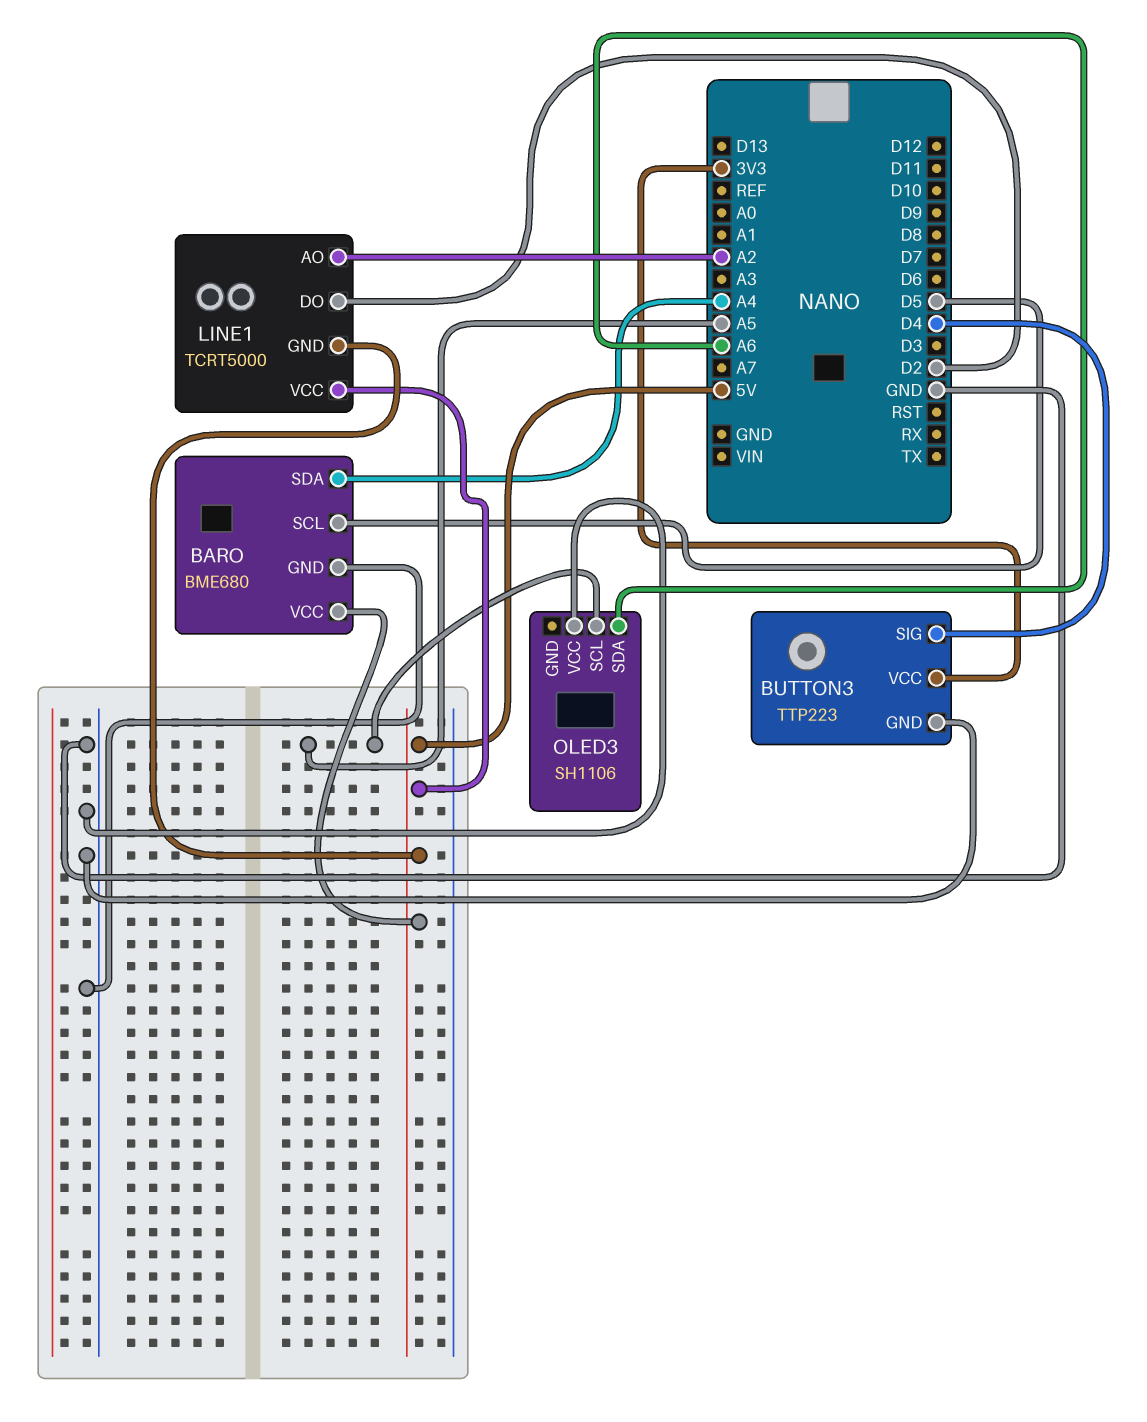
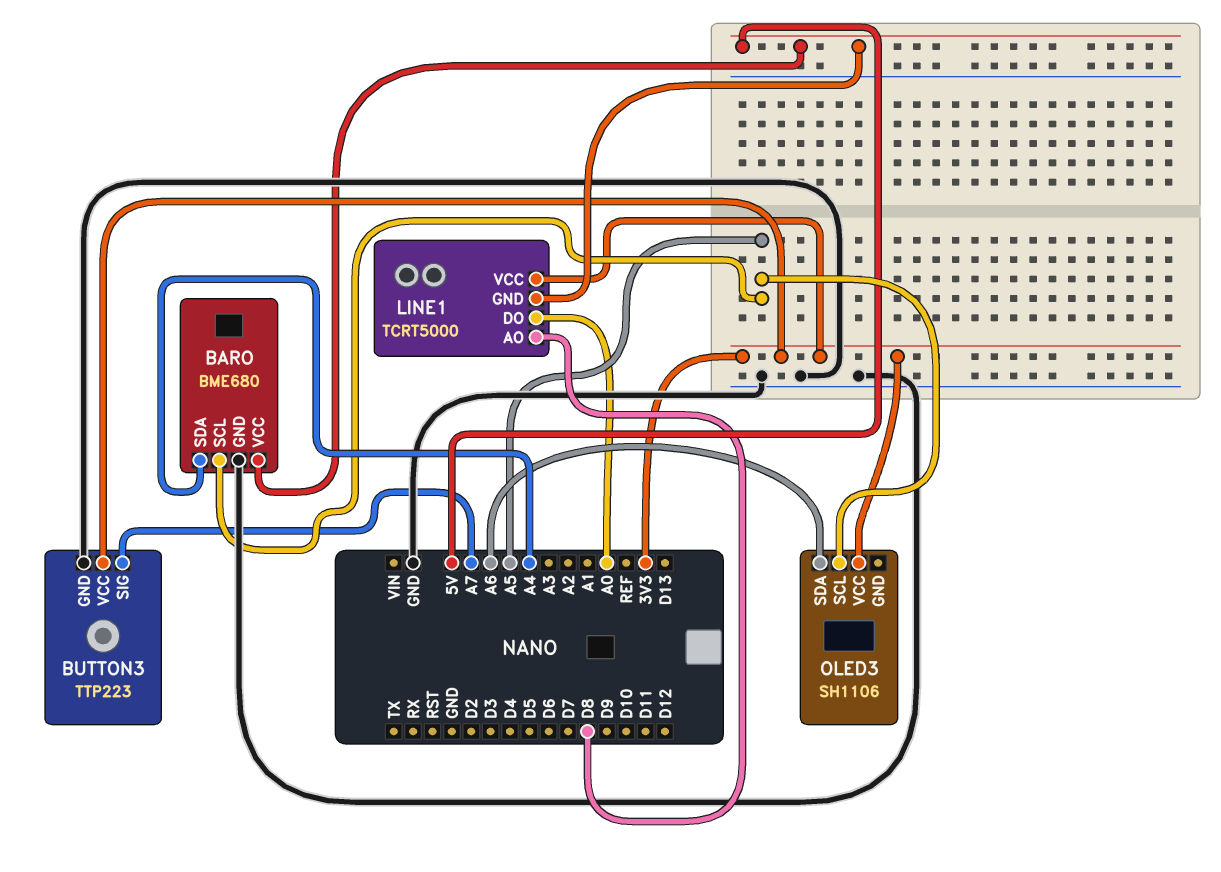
BARO pin SCL: D5 -> A5
BUTTON3 pin SIG: D4 -> A7
LINE1 pin AO: A2 -> D8
LINE1 pin DO: D2 -> A0
LINE1 pin VCC: 5V -> 3V3
OLED3 pin VCC: GND -> 3V3

